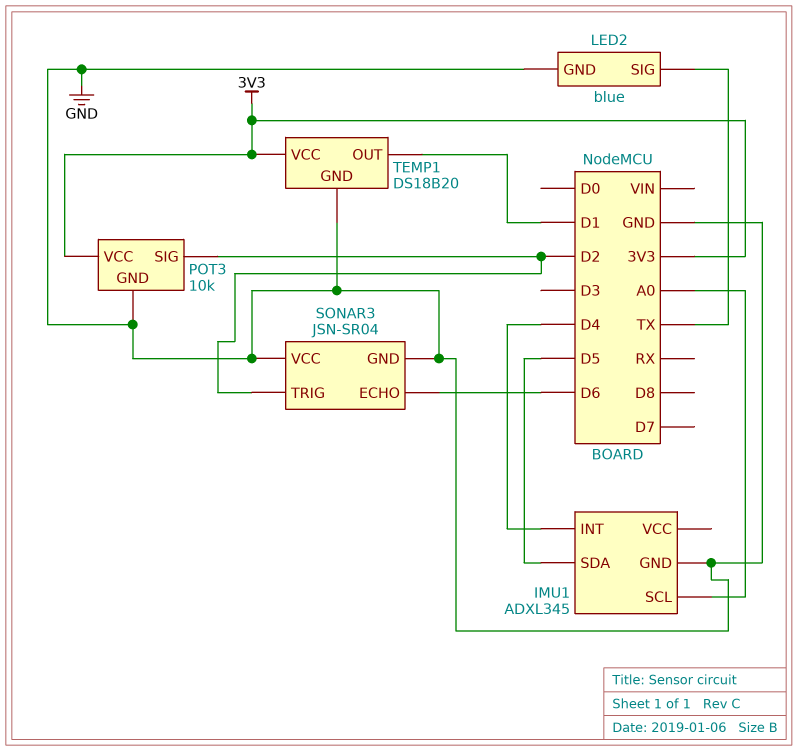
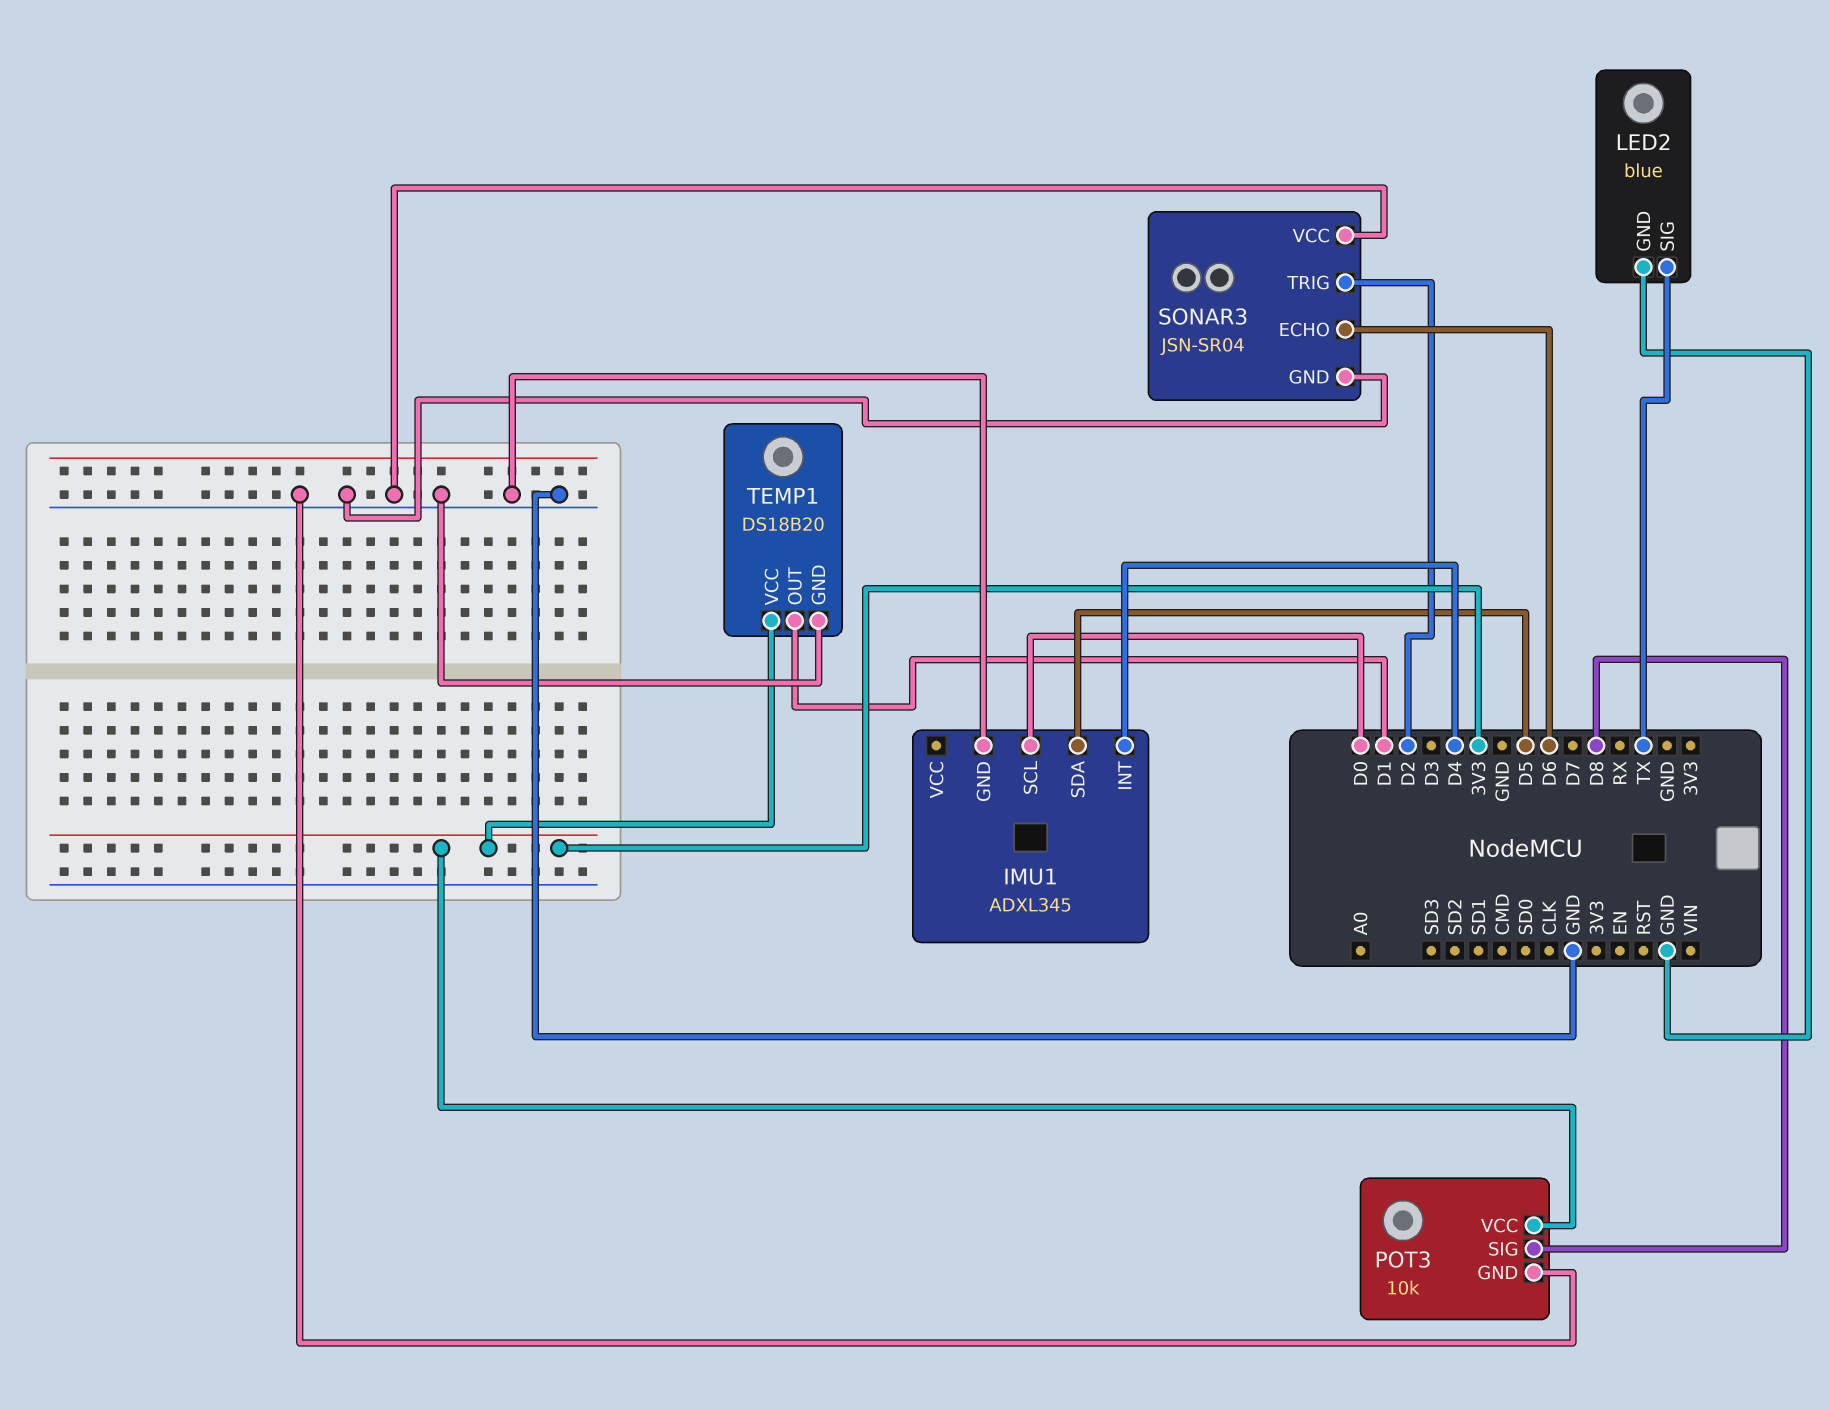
IMU1 pin SCL: A0 -> D0
POT3 pin SIG: D2 -> D8

